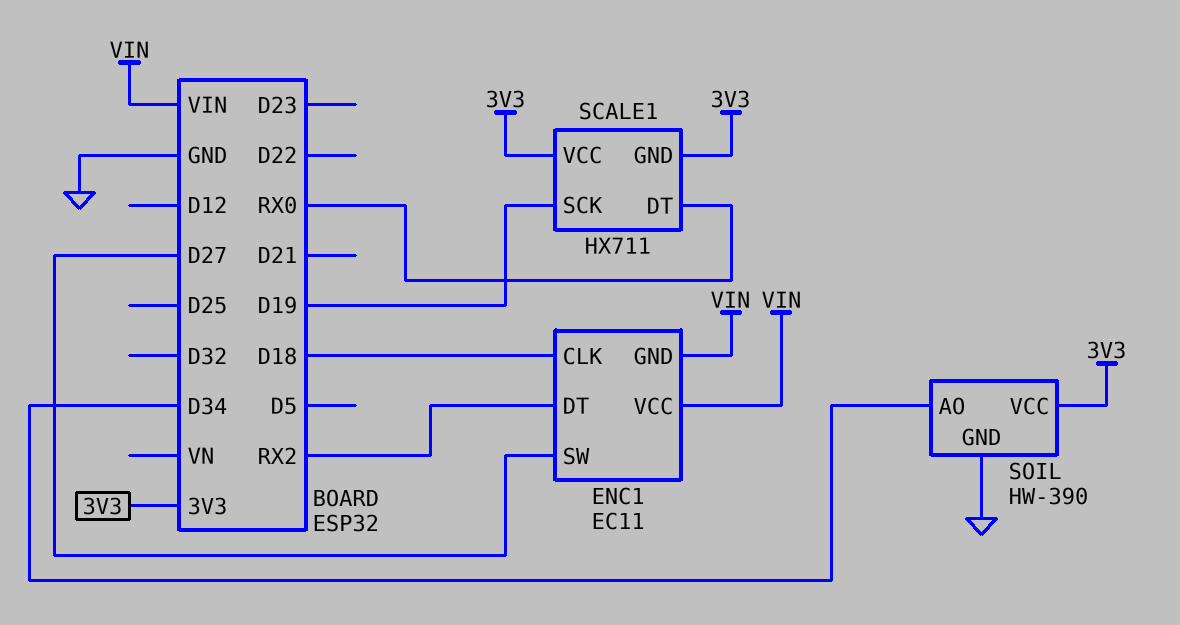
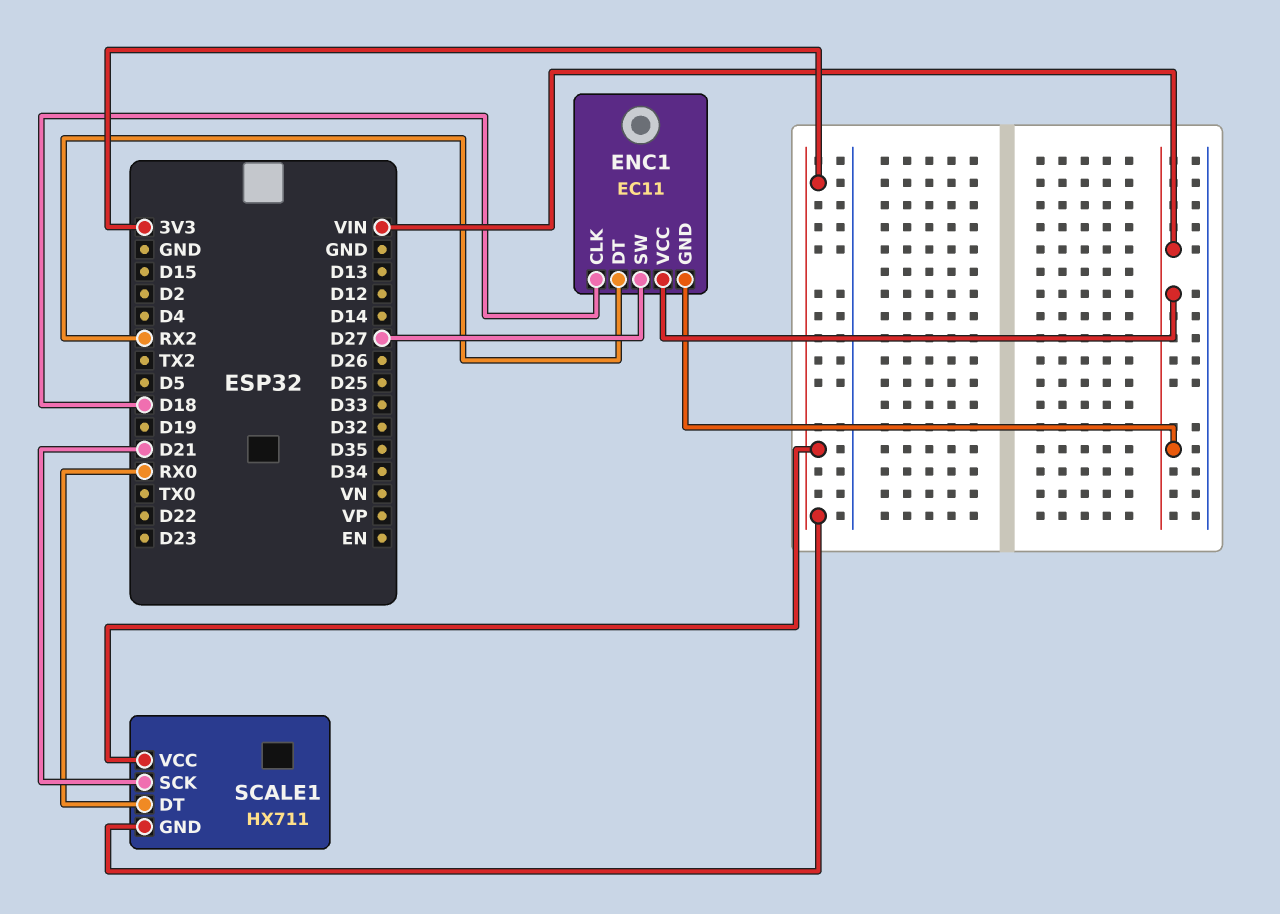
SCALE1 pin SCK: D19 -> D21
SOIL: HW-390 -> none
SOIL pin AO: D34 -> none
SOIL pin GND: GND -> none
SOIL pin VCC: 3V3 -> none

